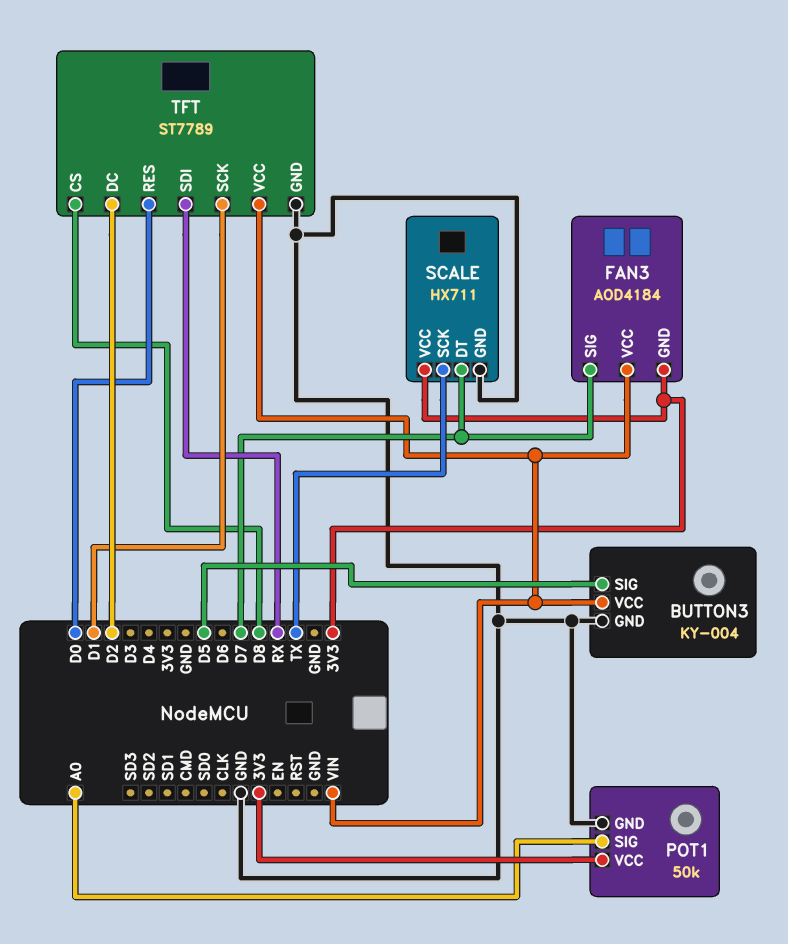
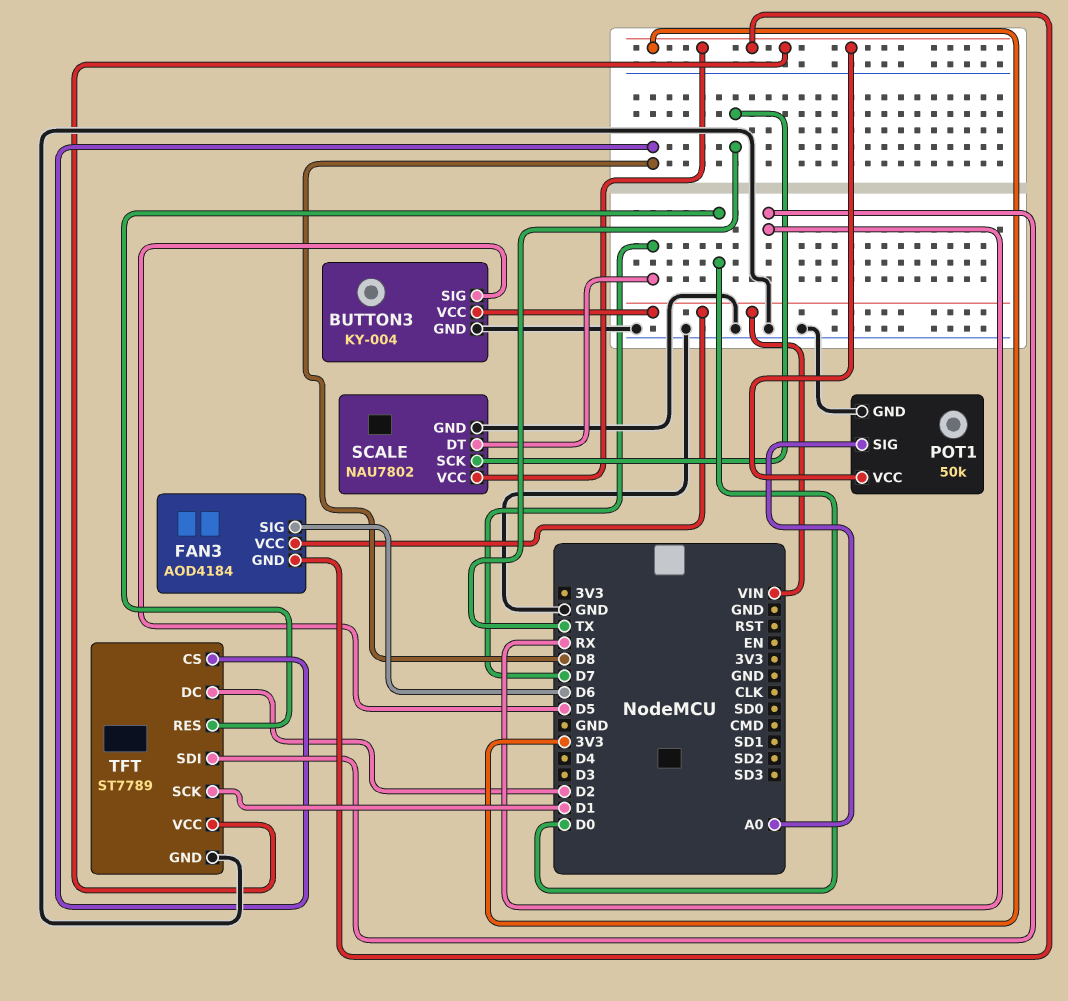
FAN3 pin SIG: D7 -> D6
SCALE: HX711 -> NAU7802
TFT pin VCC: VIN -> 3V3

